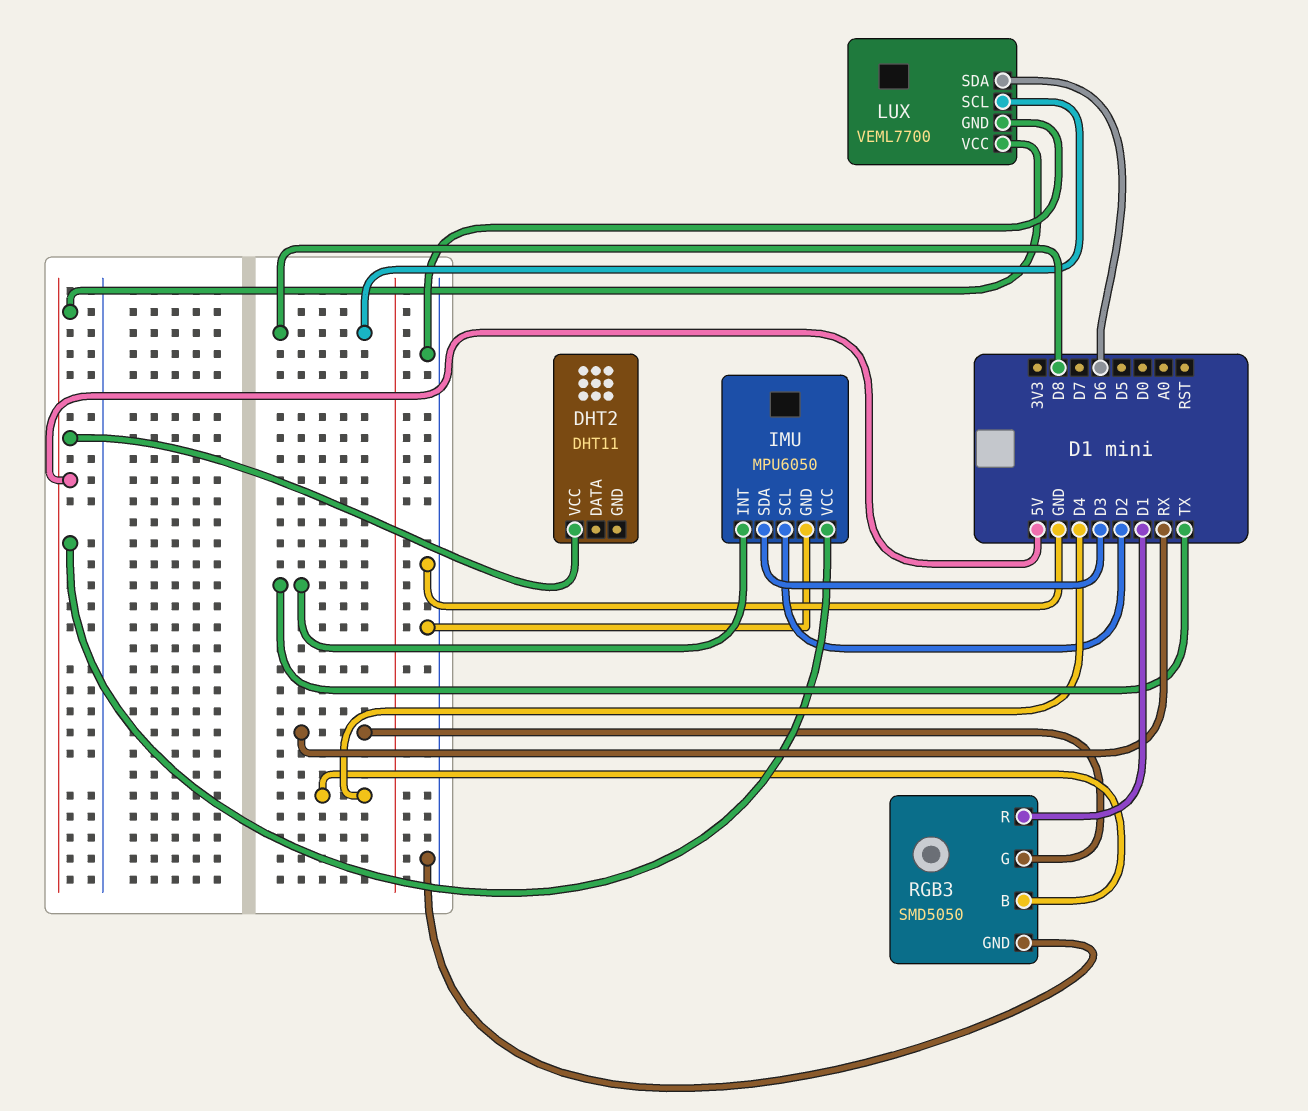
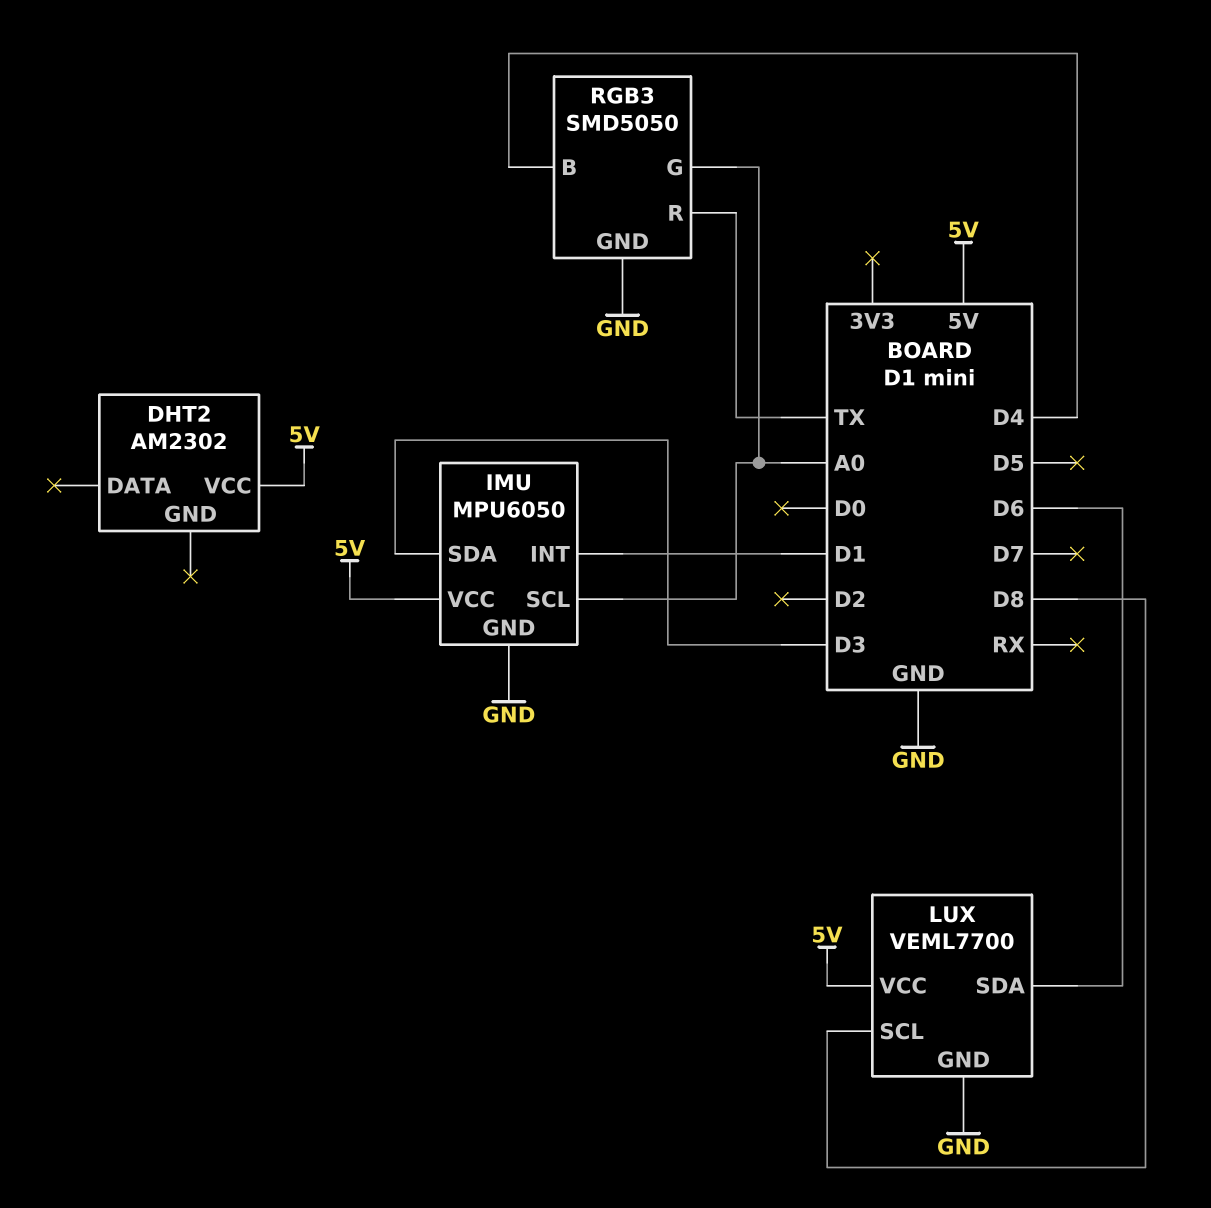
DHT2: DHT11 -> AM2302
IMU pin INT: TX -> D1
IMU pin SCL: D2 -> A0
RGB3 pin G: RX -> A0
RGB3 pin R: D1 -> TX

